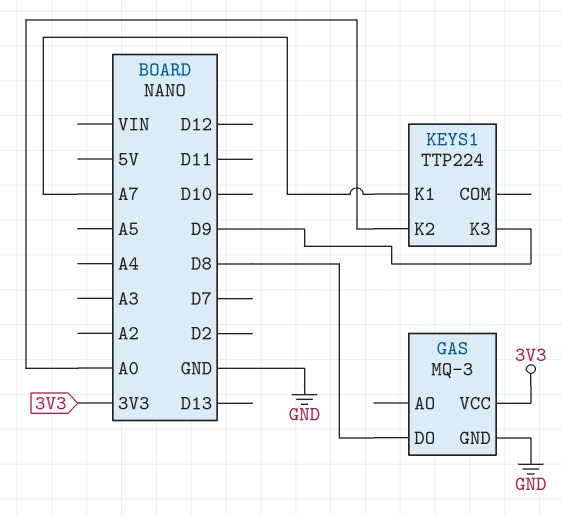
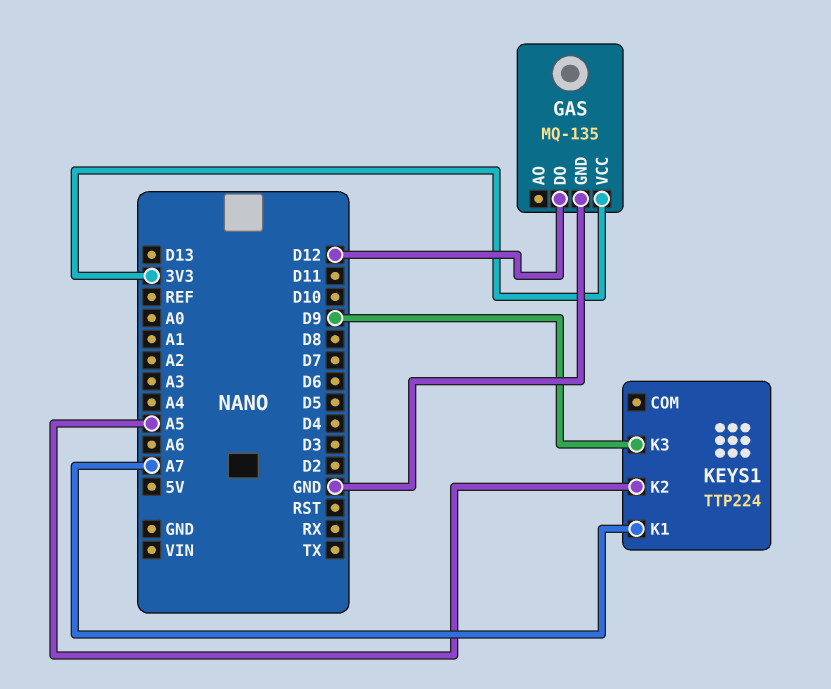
GAS: MQ-3 -> MQ-135
GAS pin DO: D8 -> D12
KEYS1 pin K2: A0 -> A5

